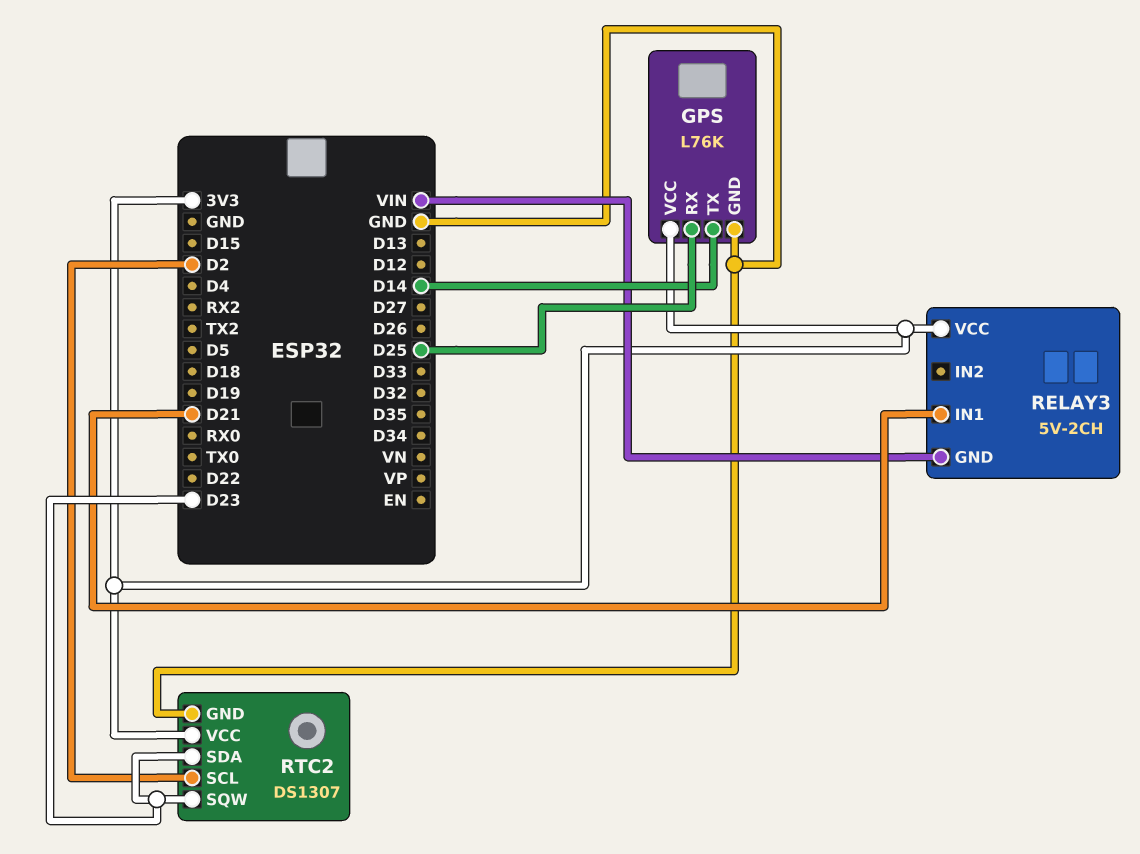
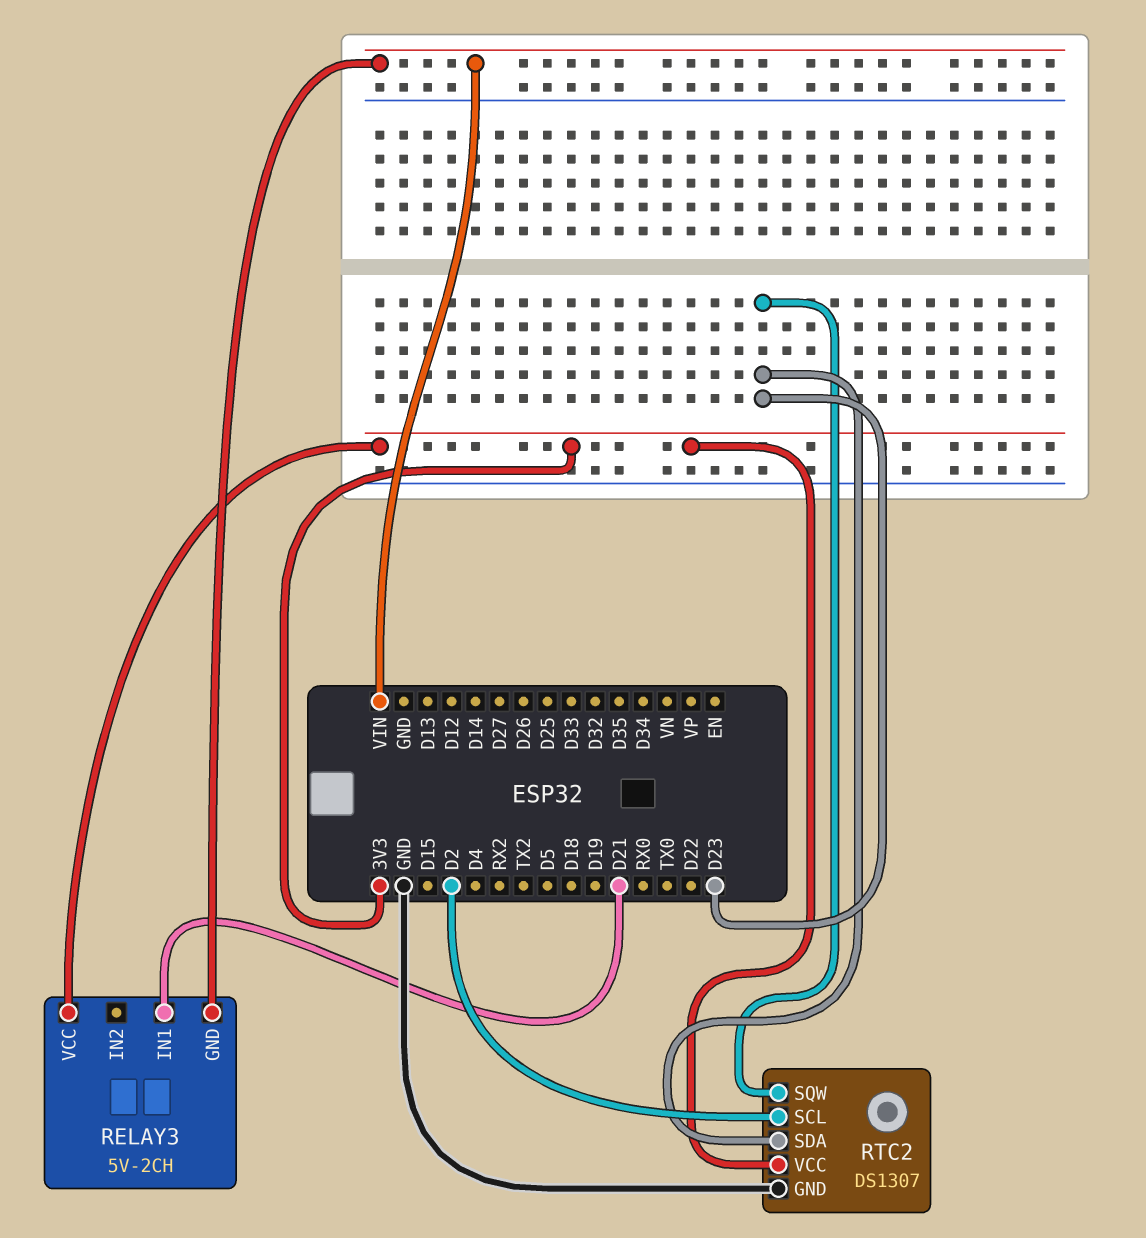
GPS: L76K -> none
GPS pin GND: GND -> none
GPS pin RX: D25 -> none
GPS pin TX: D14 -> none
GPS pin VCC: 3V3 -> none

